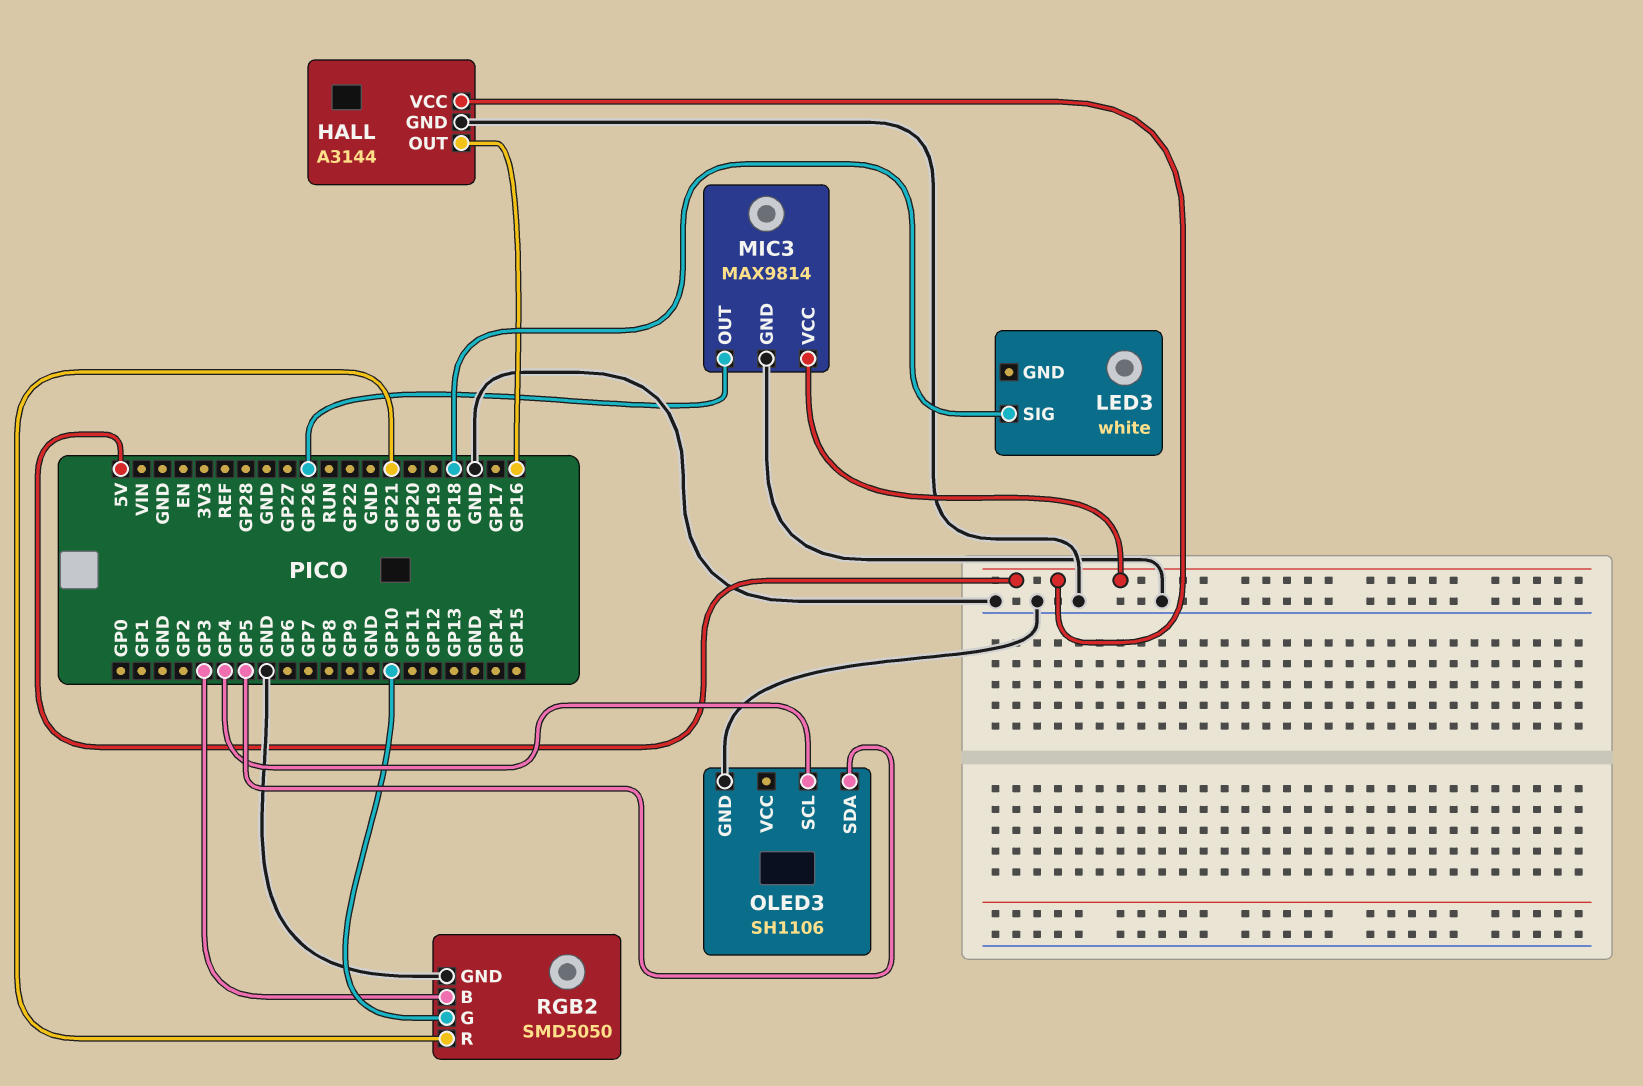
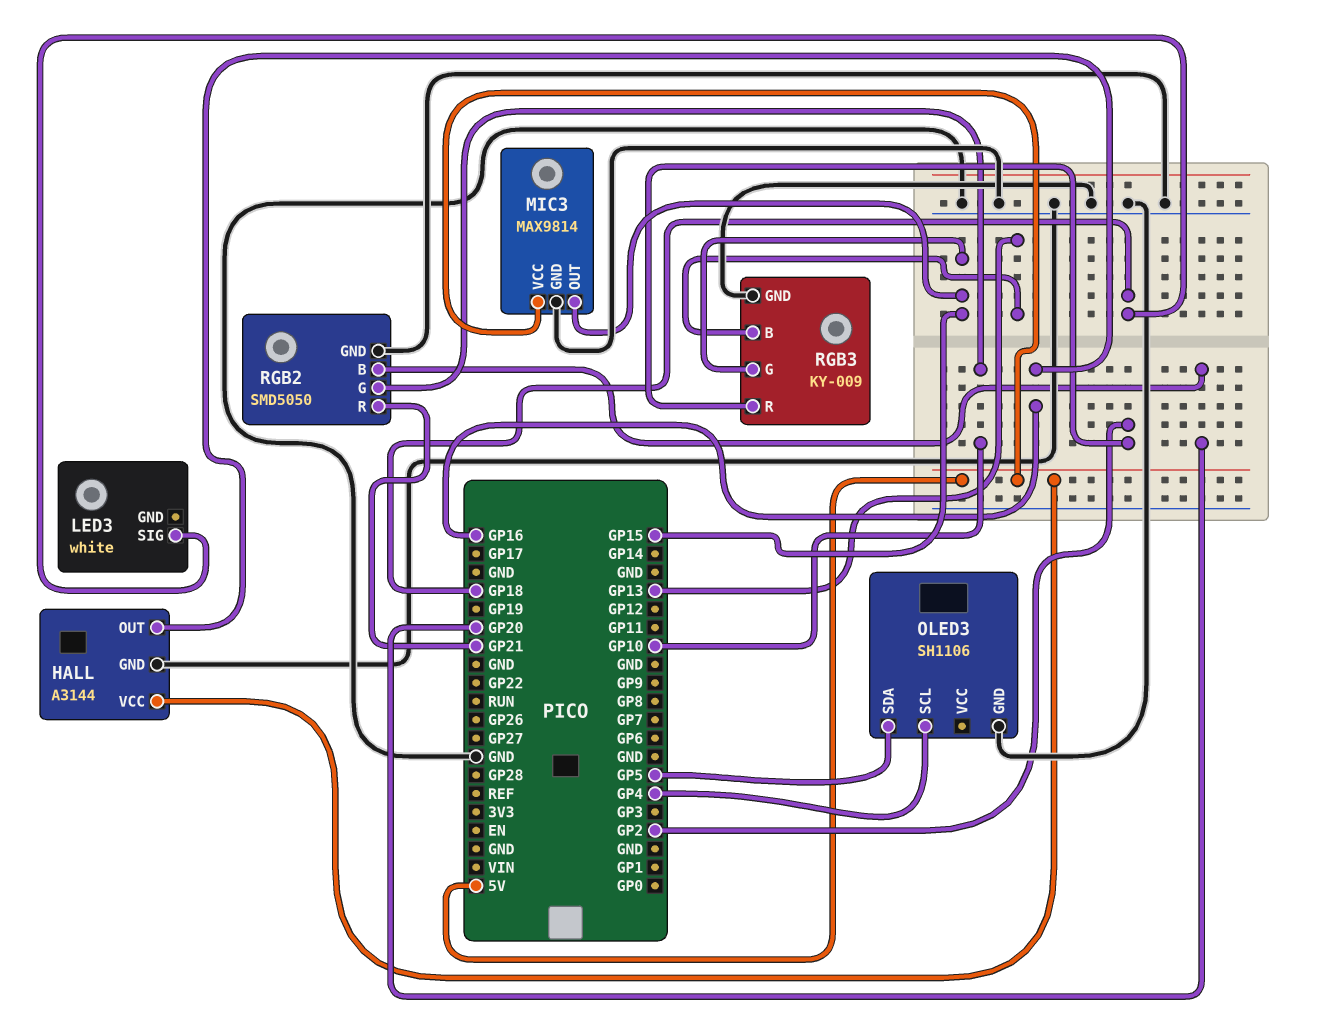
MIC3 pin OUT: GP26 -> GP15
RGB2 pin B: GP3 -> GP20
RGB3: none -> KY-009
RGB3 pin B: none -> GP13
RGB3 pin G: none -> GP15
RGB3 pin GND: none -> GND
RGB3 pin R: none -> GP2

